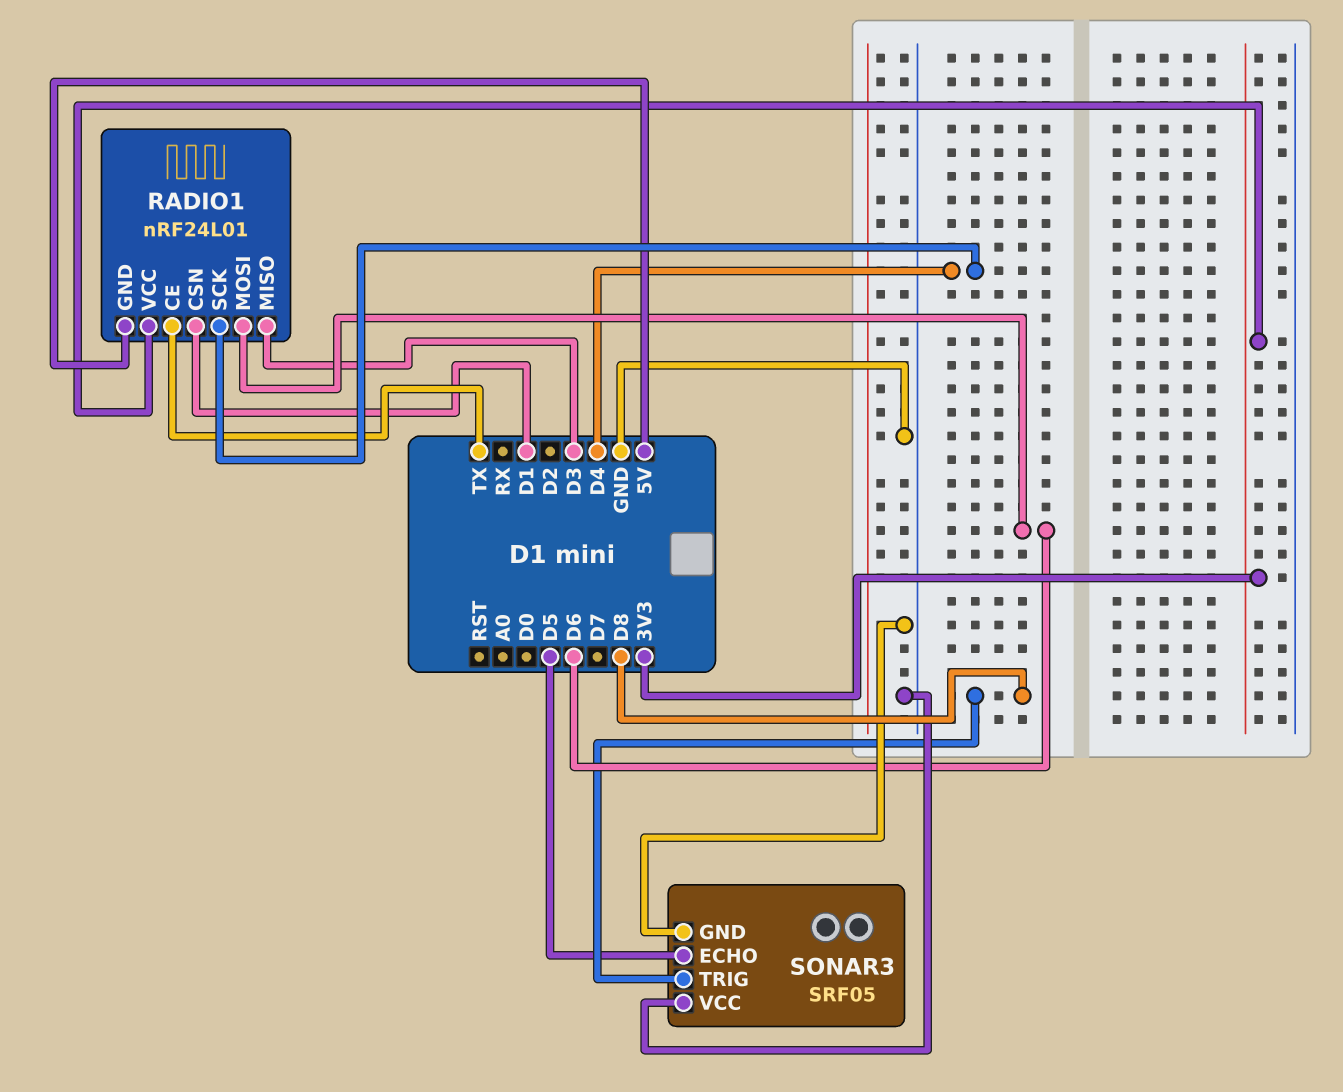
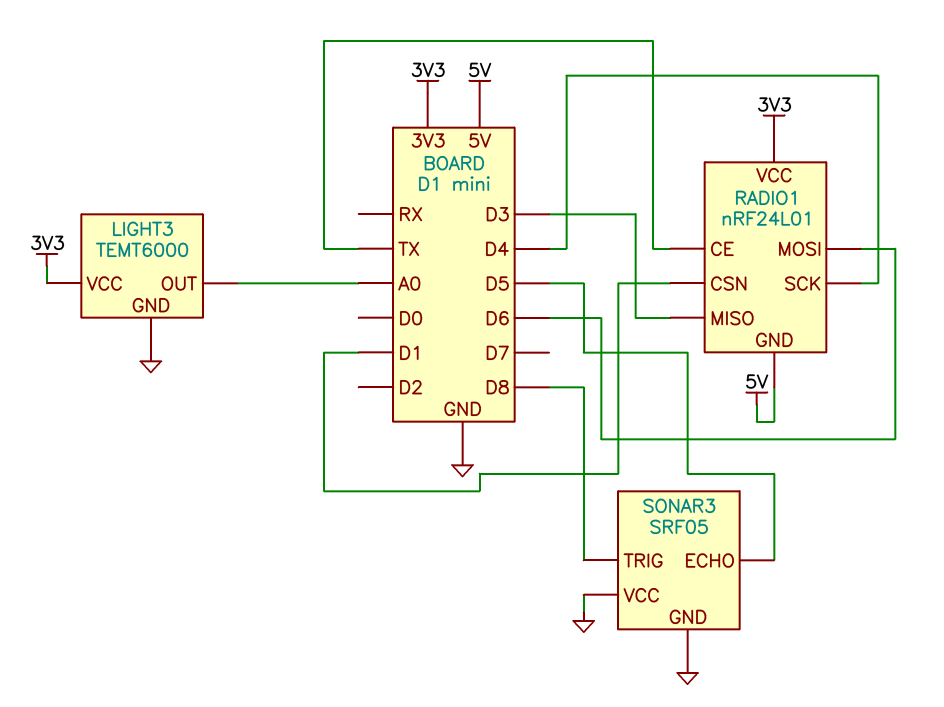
LIGHT3: none -> TEMT6000
LIGHT3 pin GND: none -> GND
LIGHT3 pin OUT: none -> A0
LIGHT3 pin VCC: none -> 3V3

